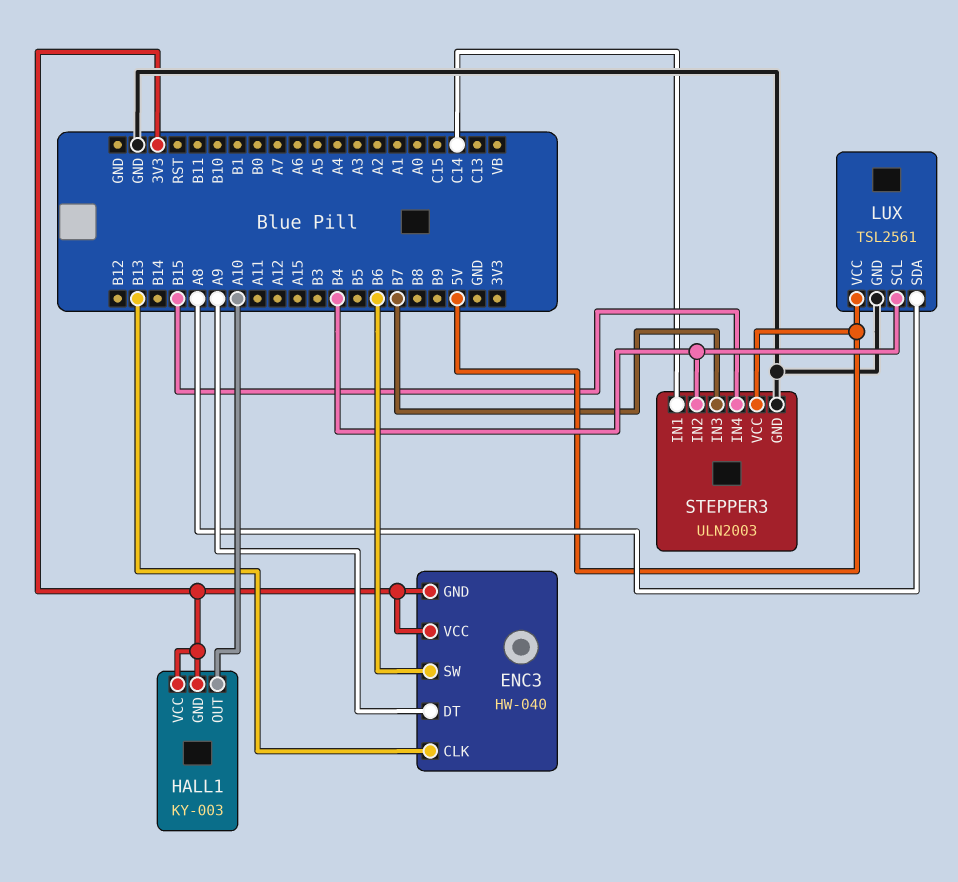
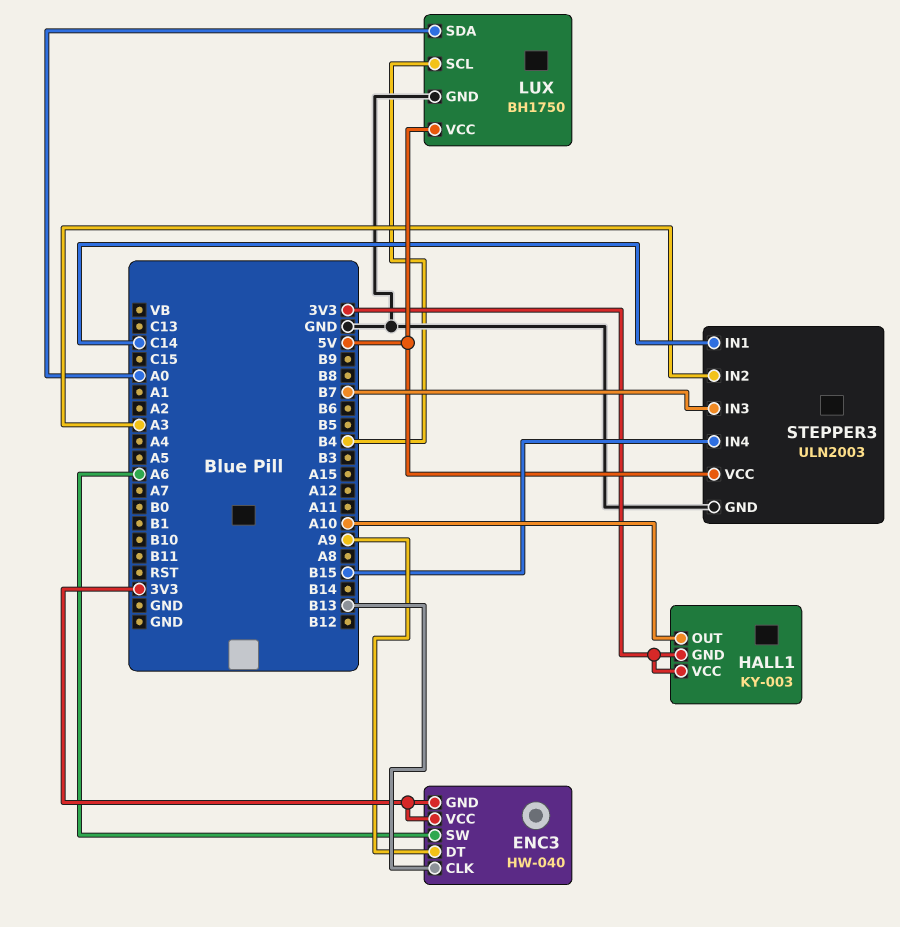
ENC3 pin SW: B6 -> A6
LUX: TSL2561 -> BH1750
LUX pin SDA: A8 -> A0
STEPPER3 pin IN2: B4 -> A3

